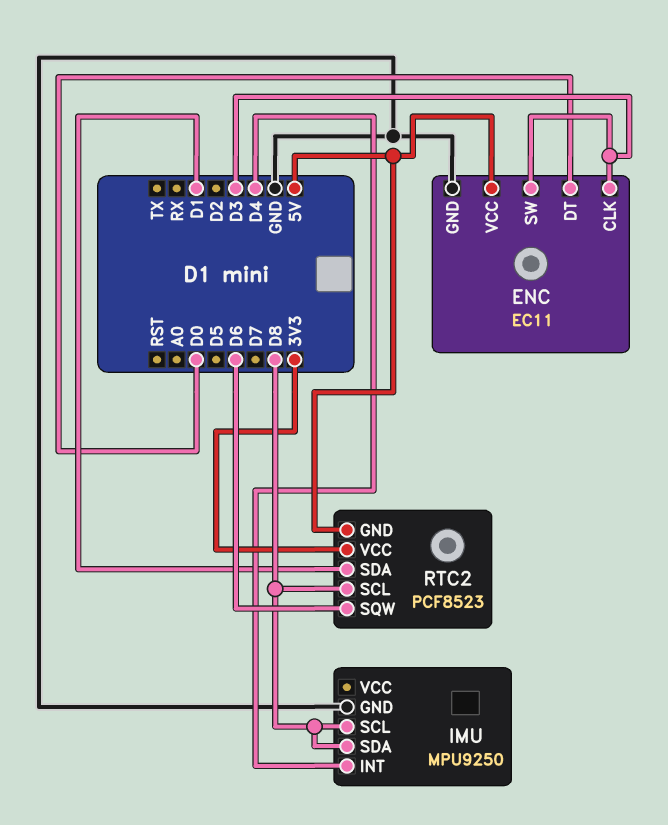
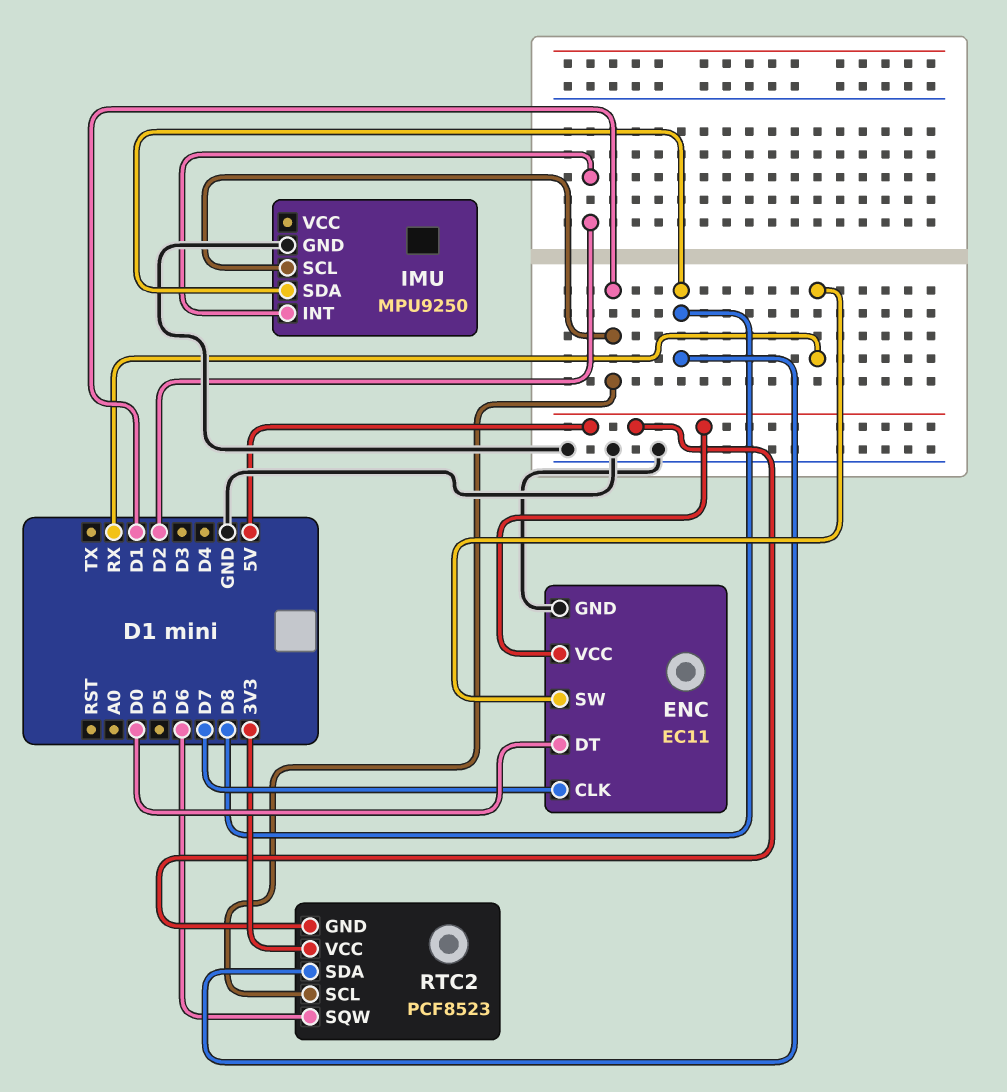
ENC pin CLK: D3 -> D7
ENC pin SW: D3 -> RX
IMU pin INT: D4 -> D2
IMU pin SCL: D8 -> D1
RTC2 pin SCL: D8 -> D1
RTC2 pin SDA: D1 -> D8

